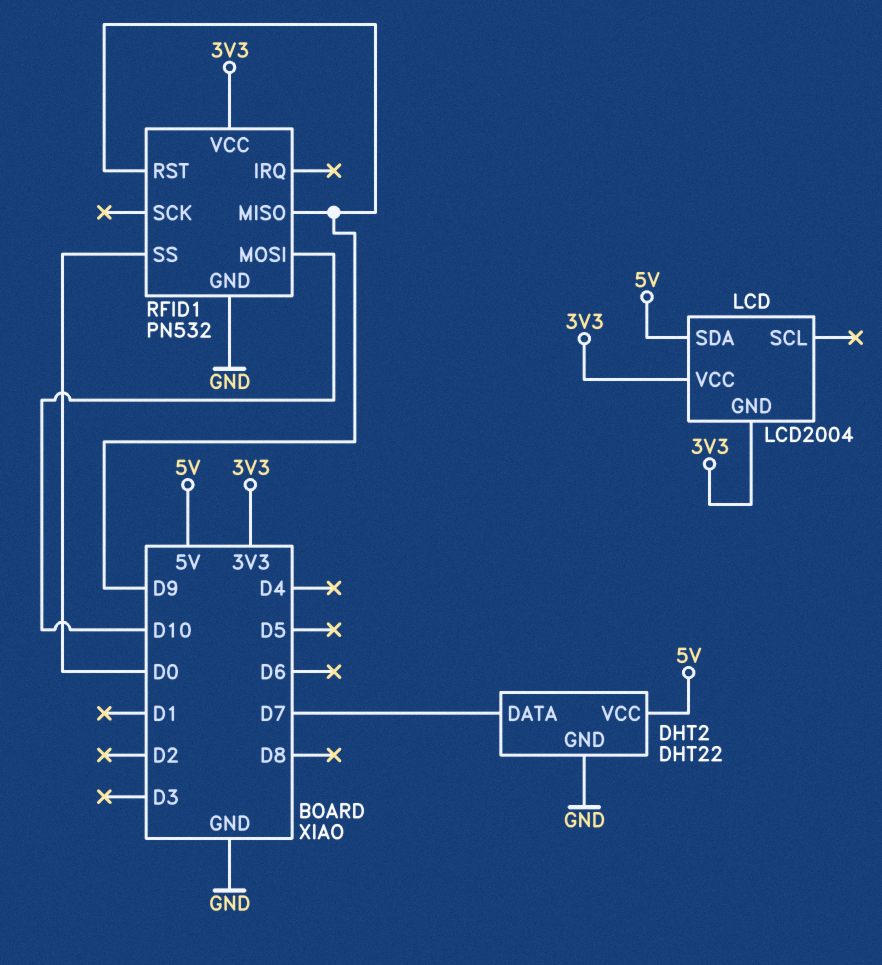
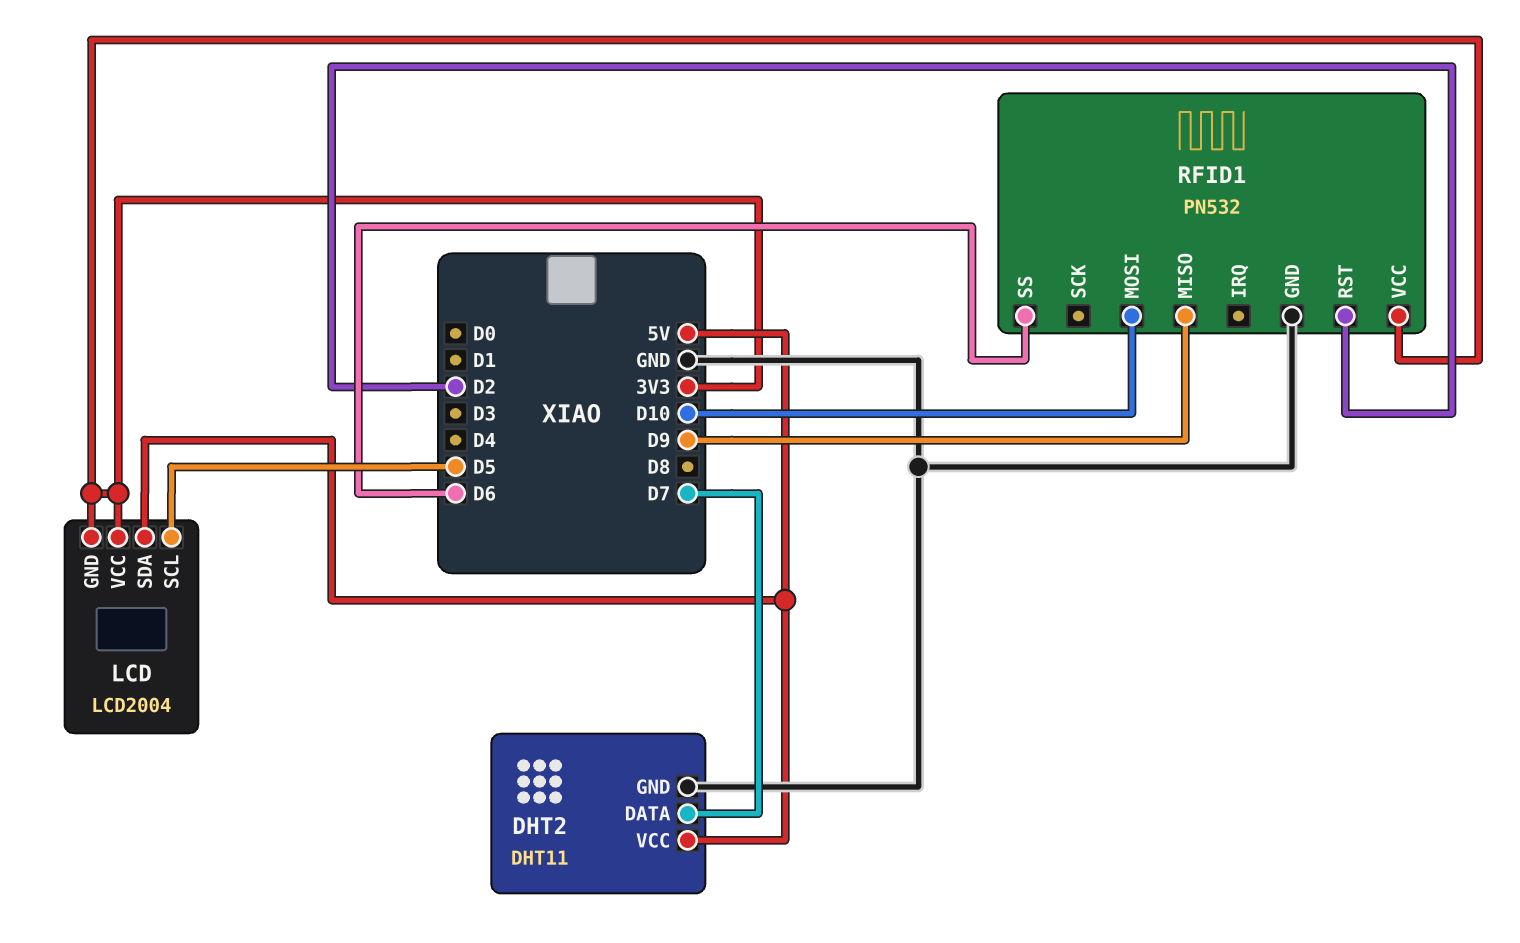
DHT2: DHT22 -> DHT11
LCD pin SCL: none -> D5
RFID1 pin RST: D9 -> D2
RFID1 pin SS: D0 -> D6

